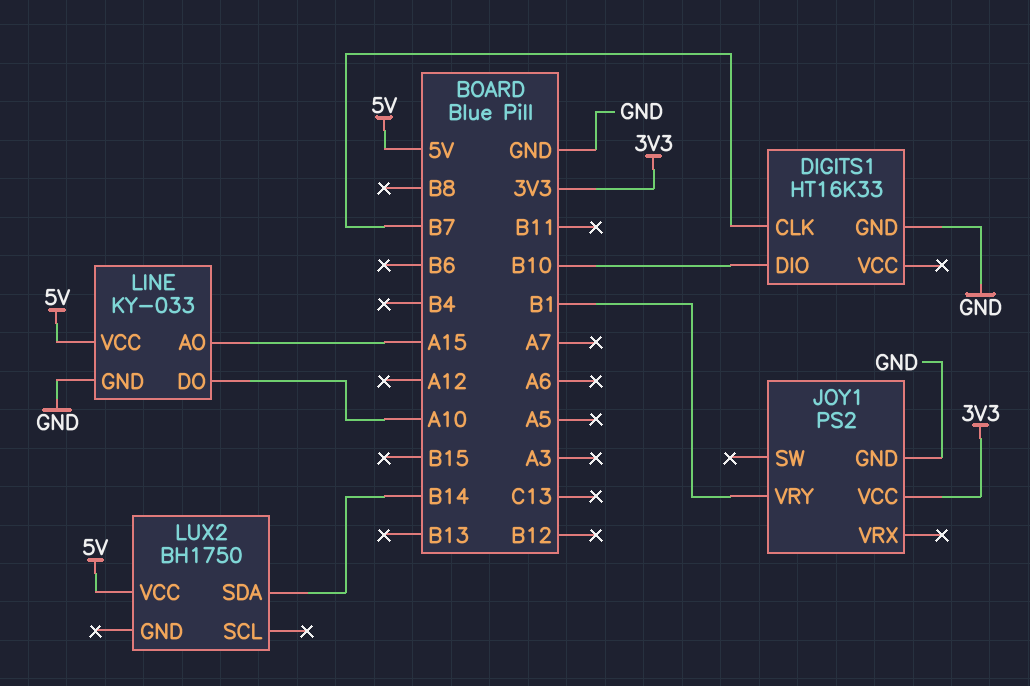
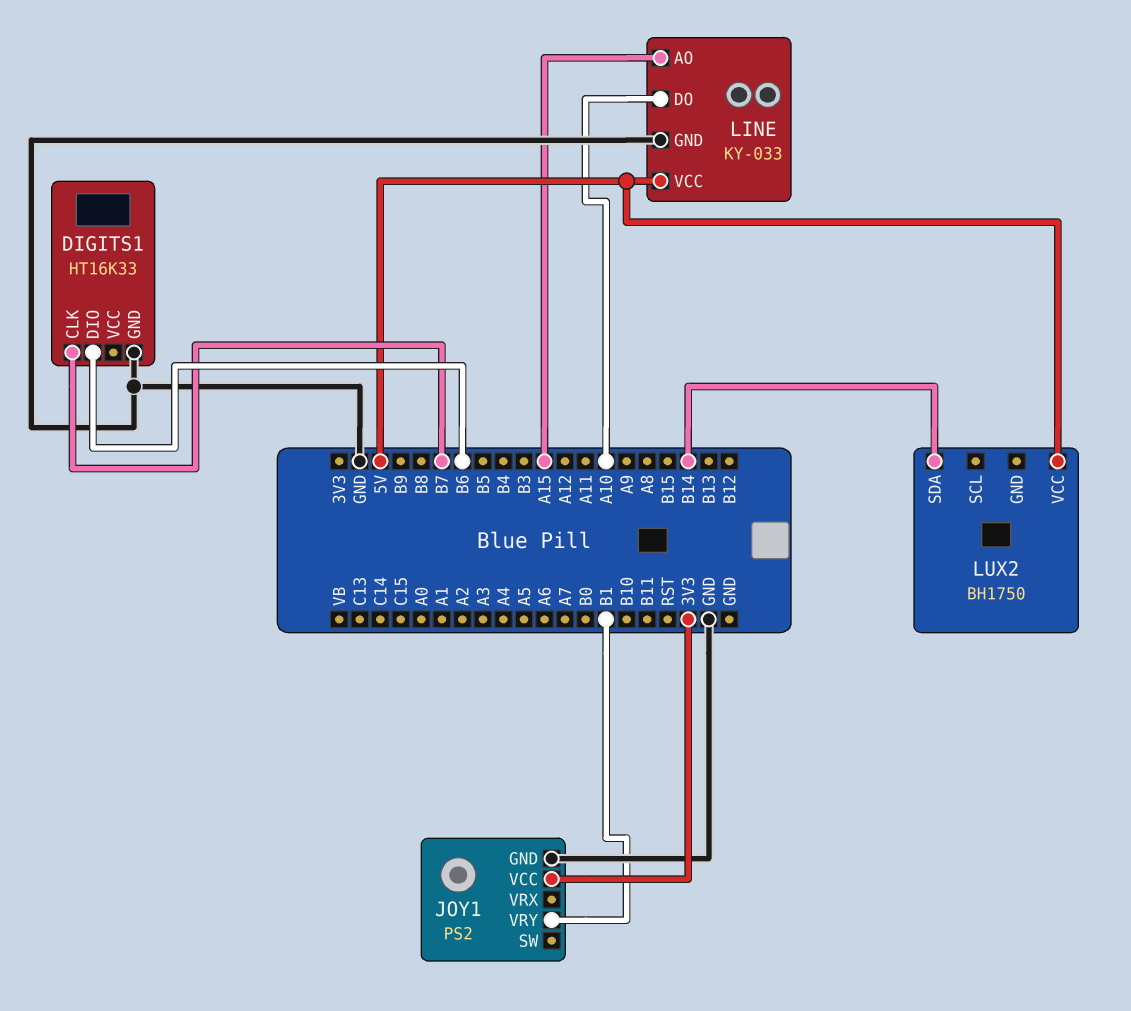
DIGITS1 pin DIO: B10 -> B6

